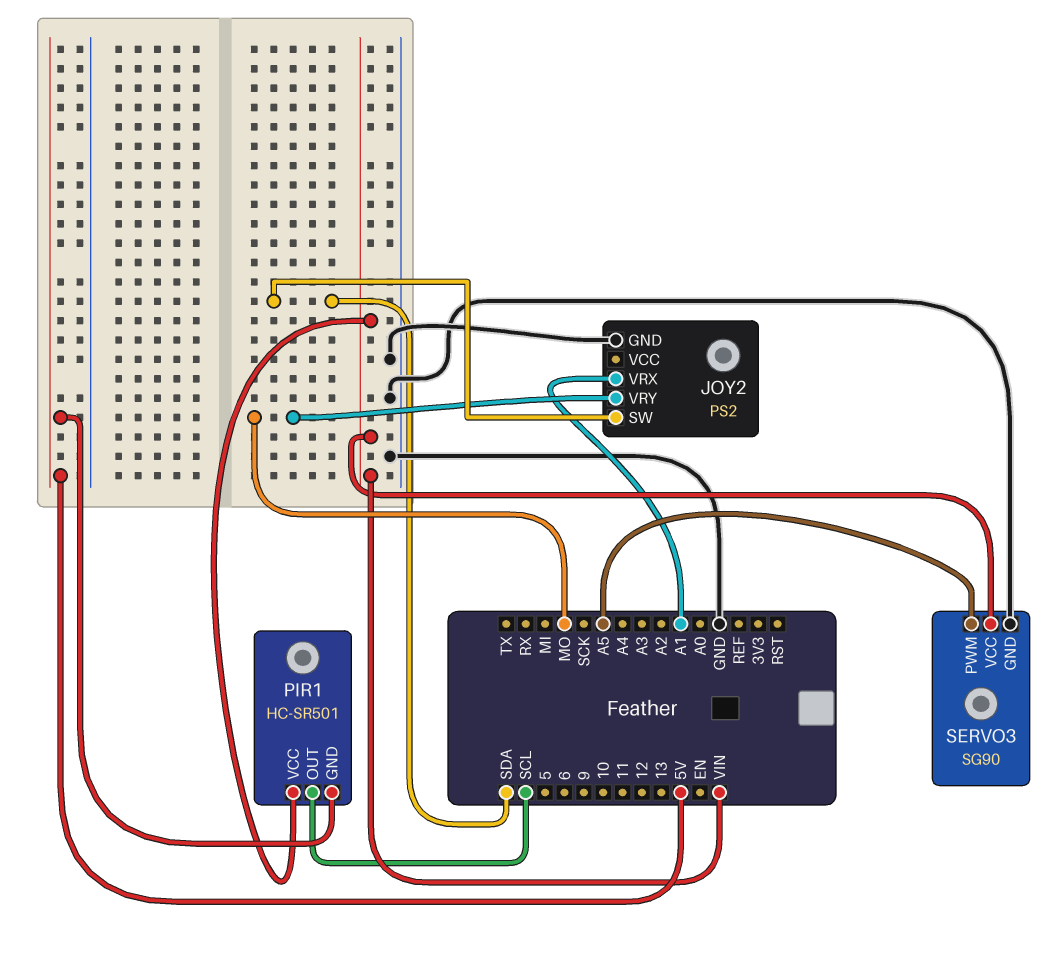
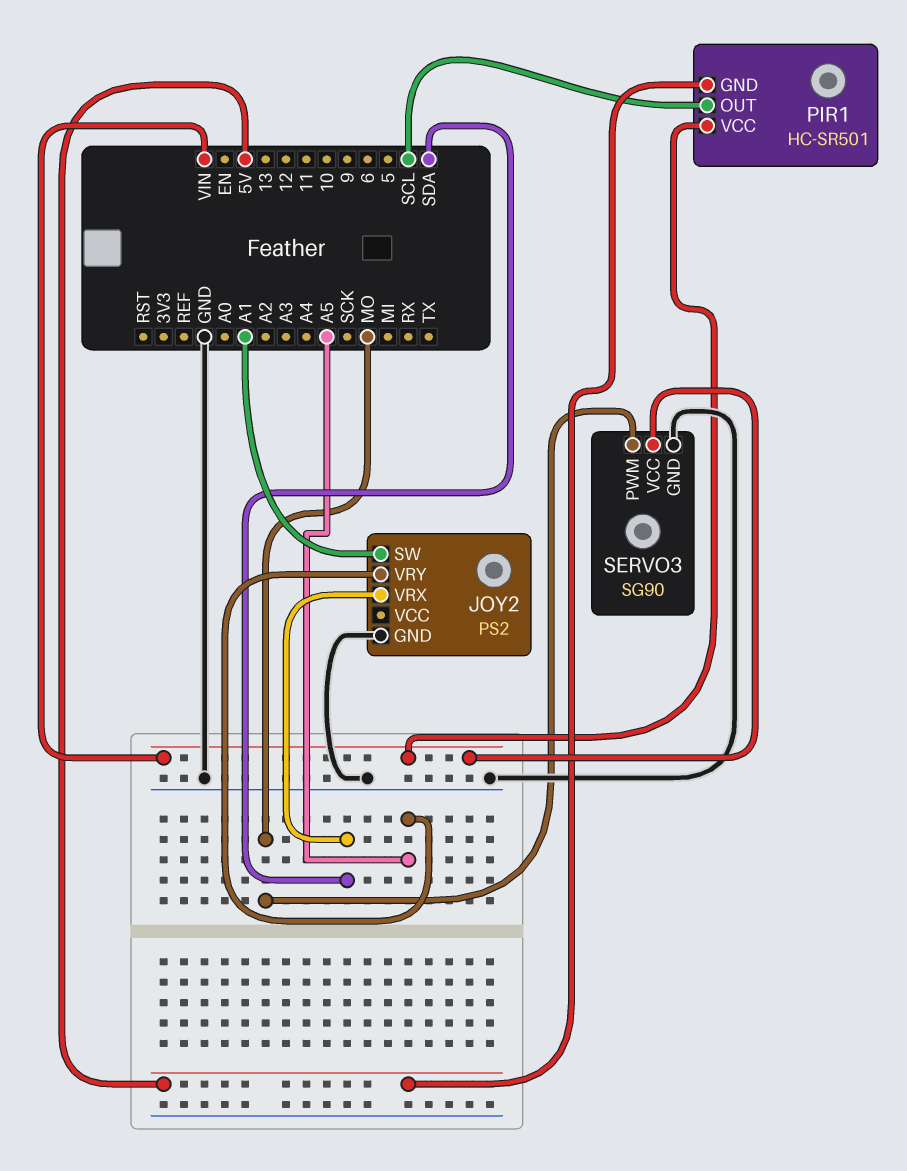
JOY2 pin SW: SDA -> A1
JOY2 pin VRX: A1 -> SDA
JOY2 pin VRY: MO -> A5
SERVO3 pin PWM: A5 -> MO

